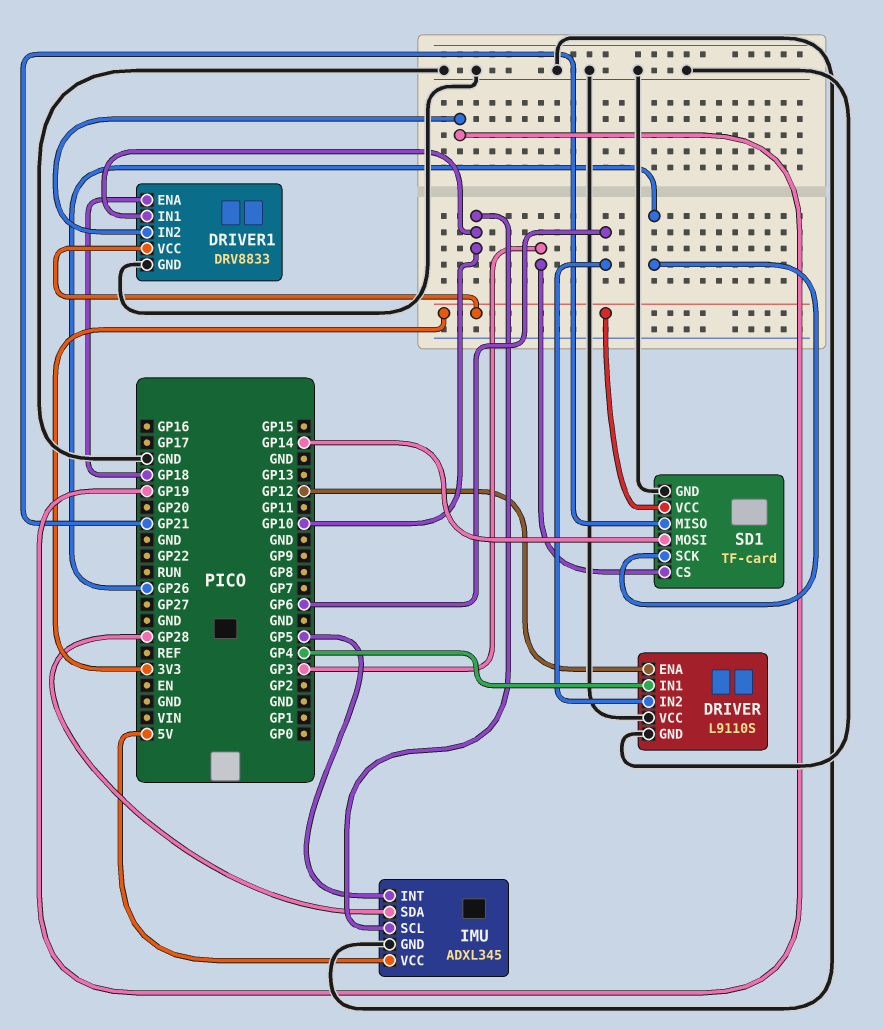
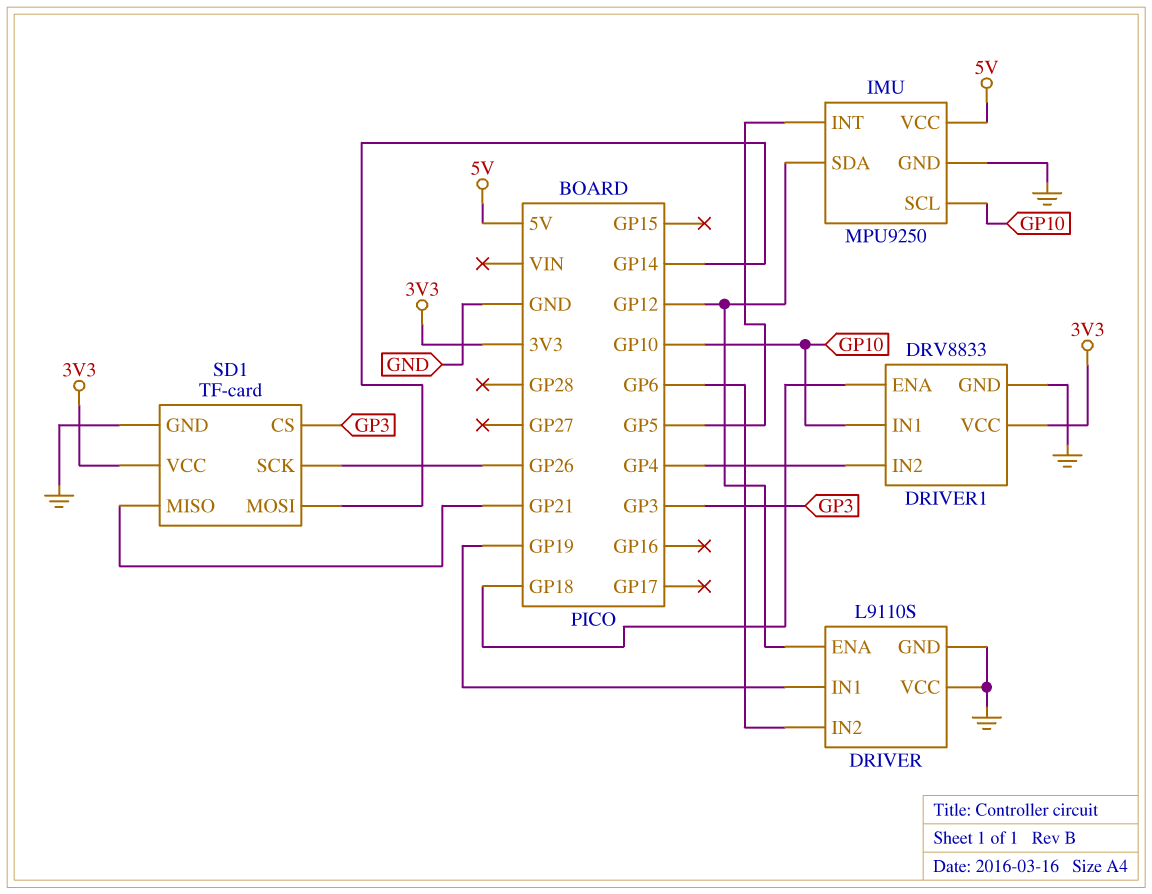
DRIVER pin IN1: GP4 -> GP19
DRIVER1 pin IN2: GP19 -> GP4
IMU: ADXL345 -> MPU9250
IMU pin SDA: GP28 -> GP12

